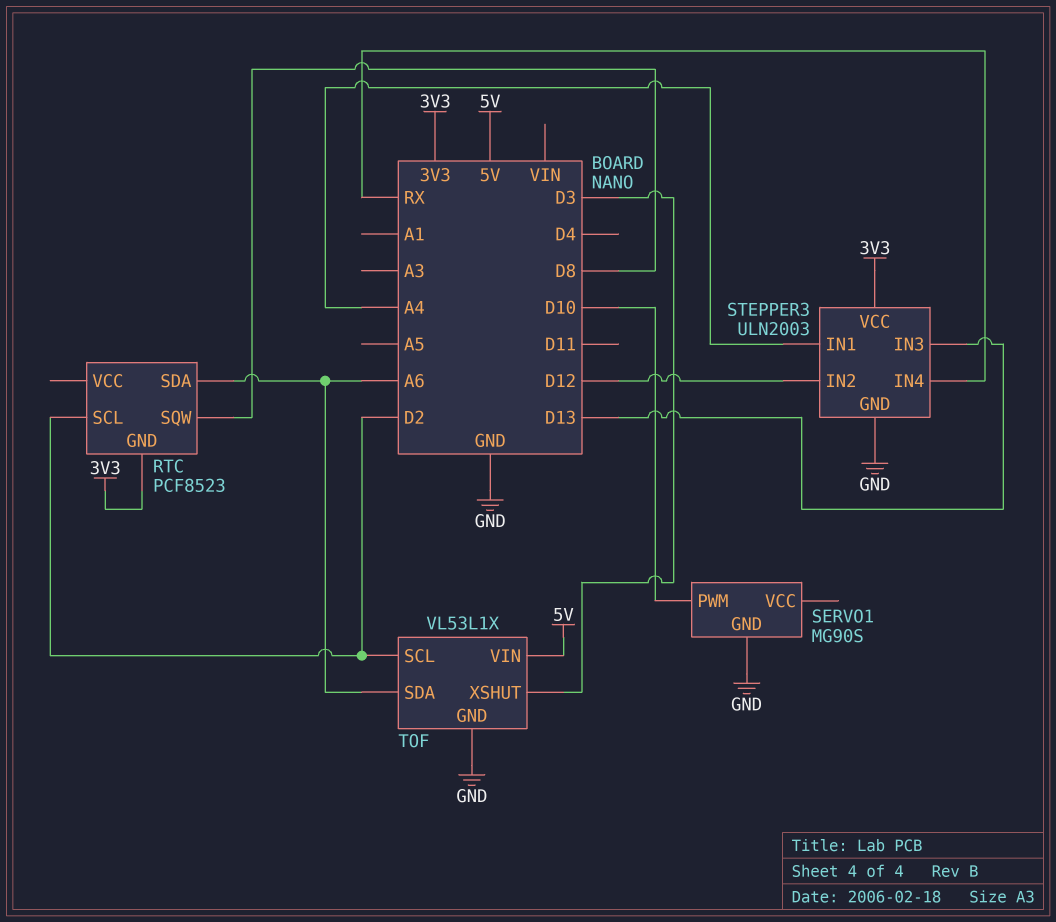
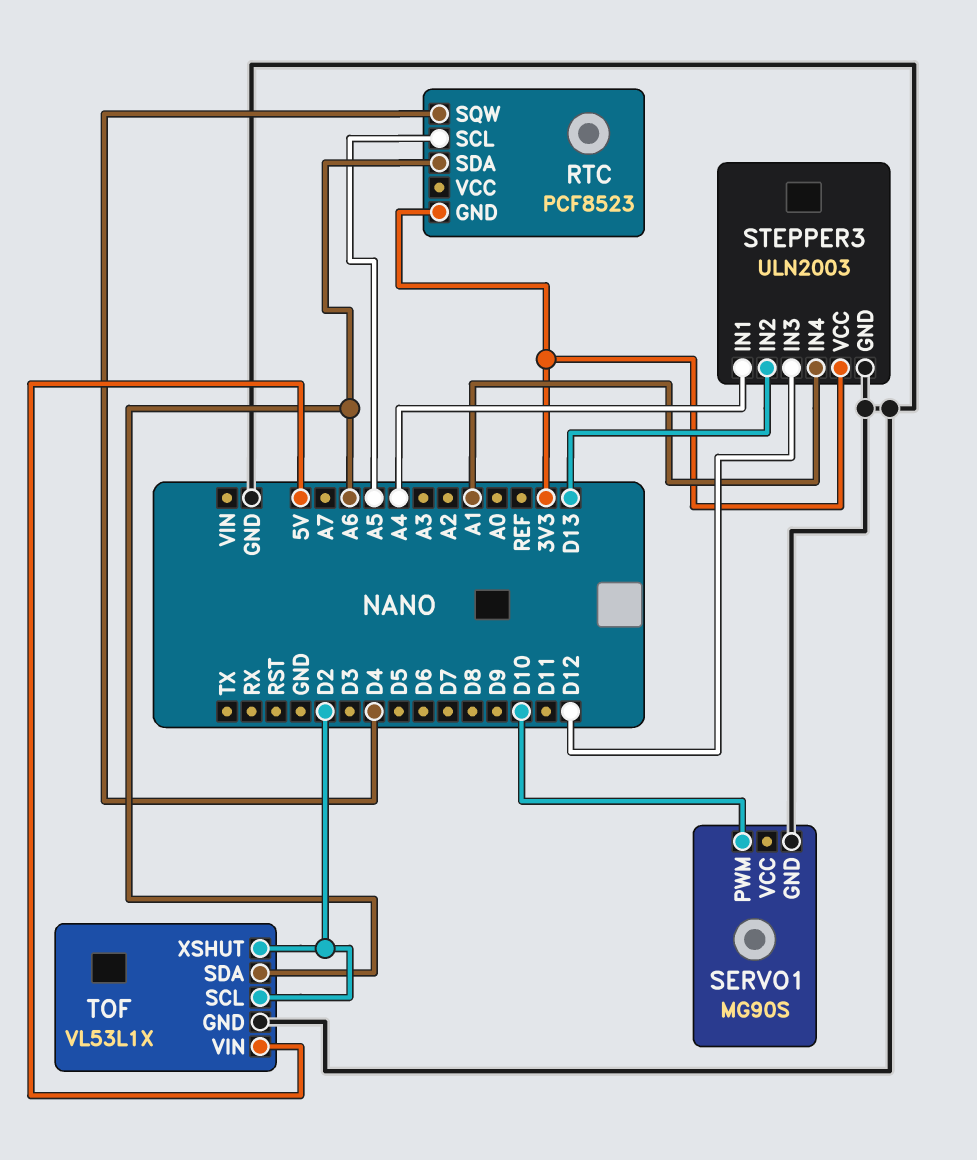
RTC pin SCL: D2 -> A5
RTC pin SQW: D8 -> D4
STEPPER3 pin IN2: D12 -> D13
STEPPER3 pin IN3: D13 -> D12
STEPPER3 pin IN4: RX -> A1
TOF pin XSHUT: D3 -> D2

